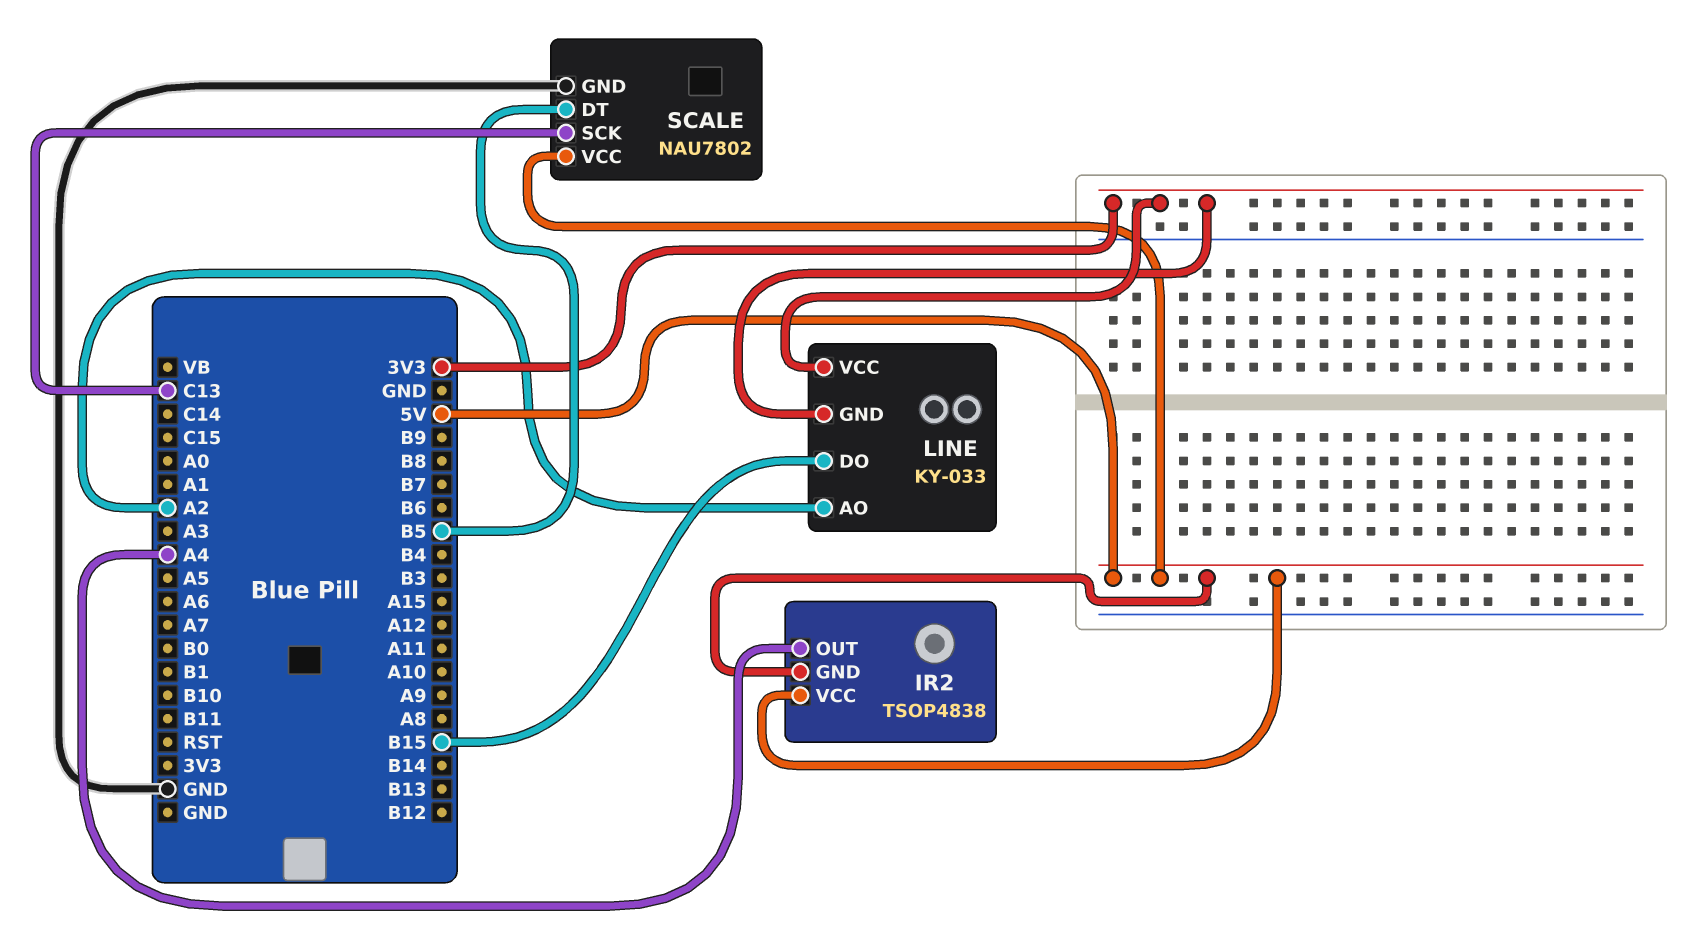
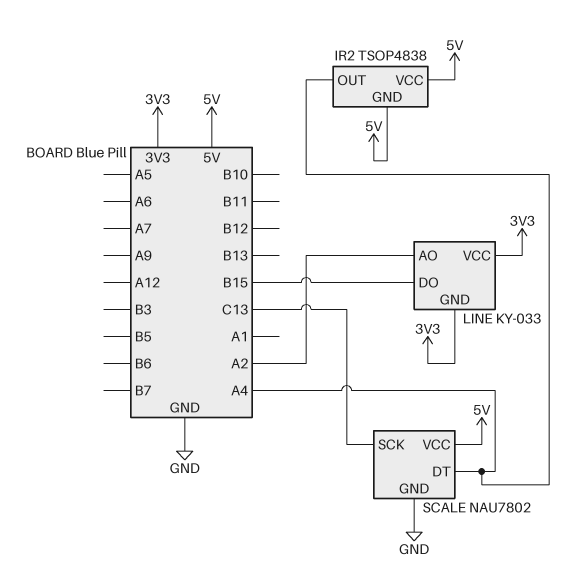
SCALE pin DT: B5 -> A4

